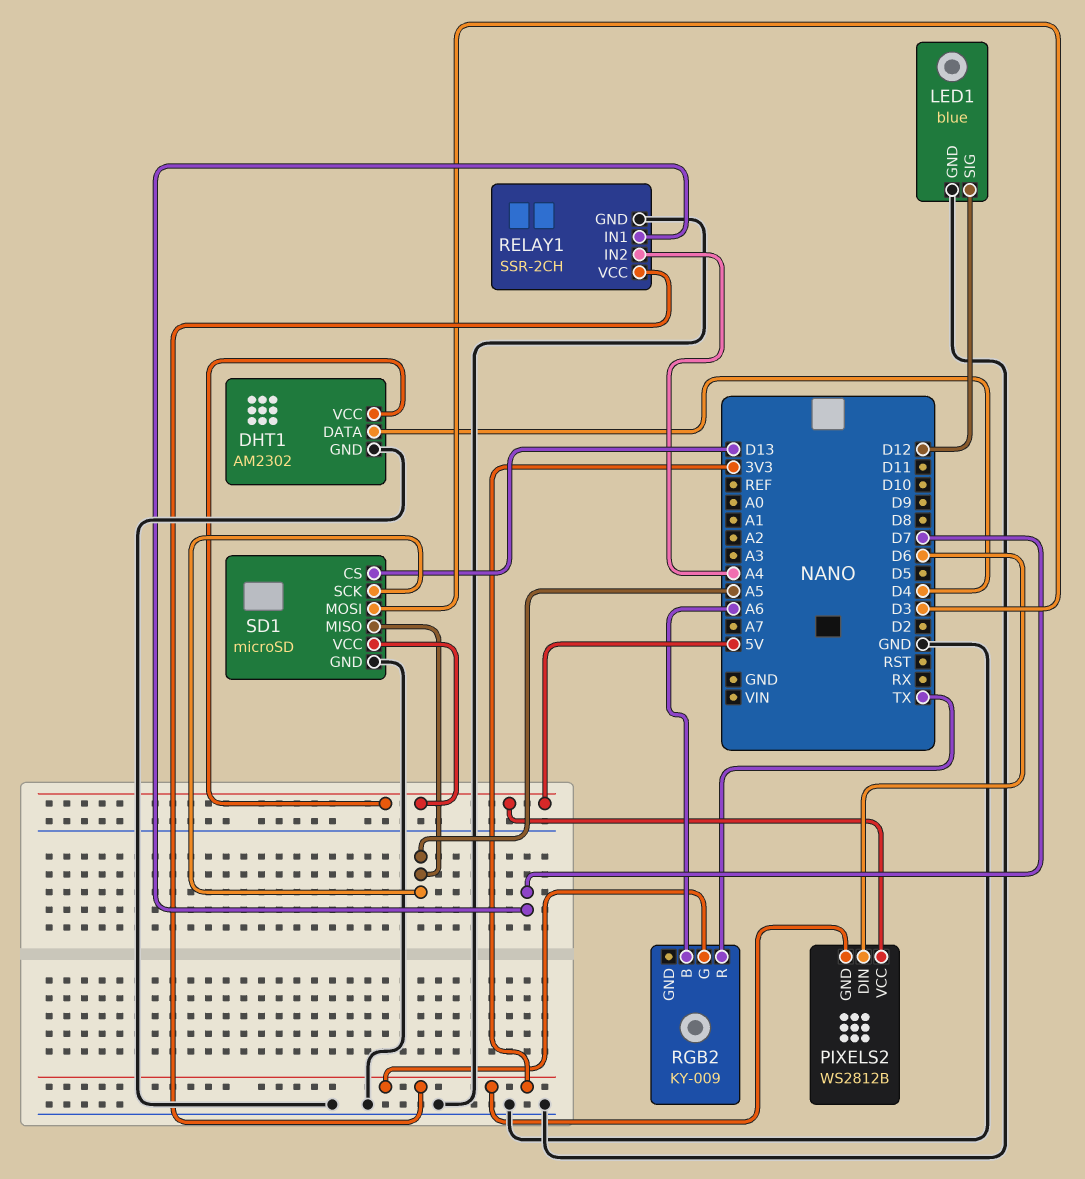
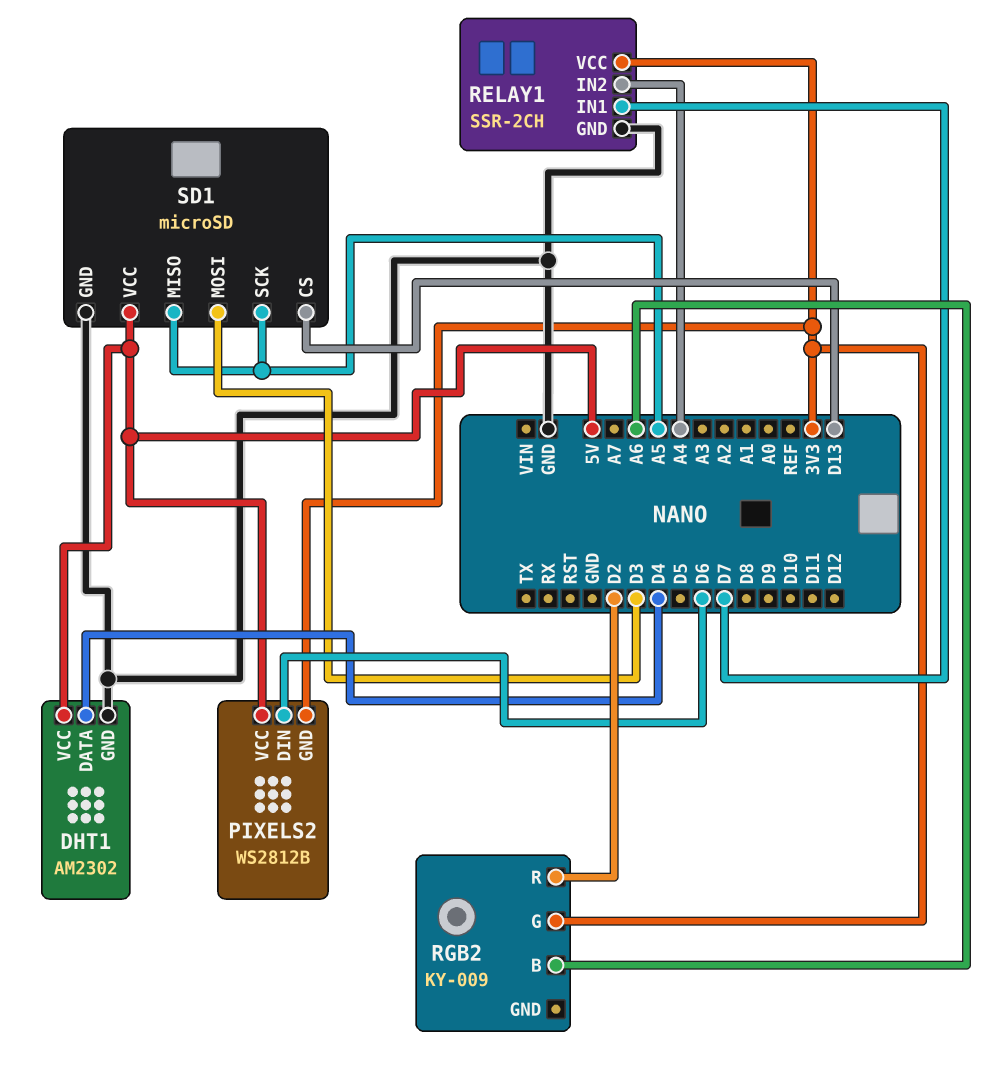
LED1: blue -> none
LED1 pin GND: GND -> none
LED1 pin SIG: D12 -> none
RGB2 pin R: TX -> D2

